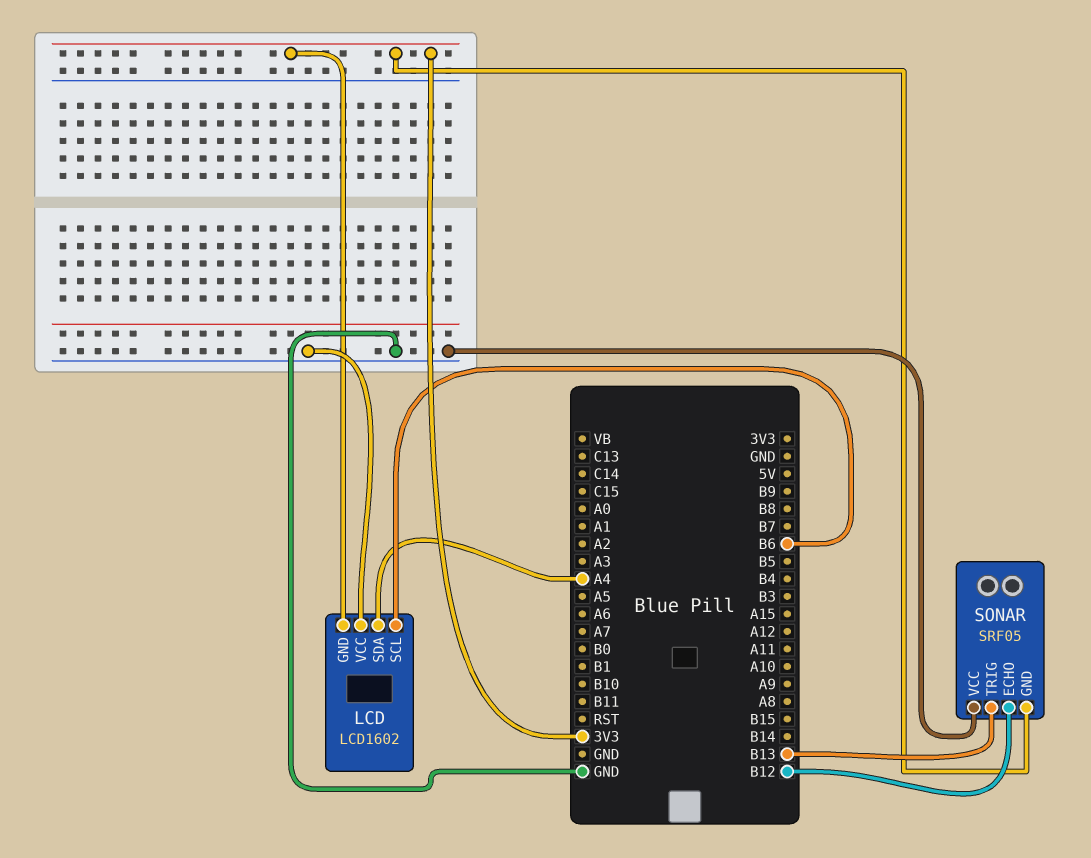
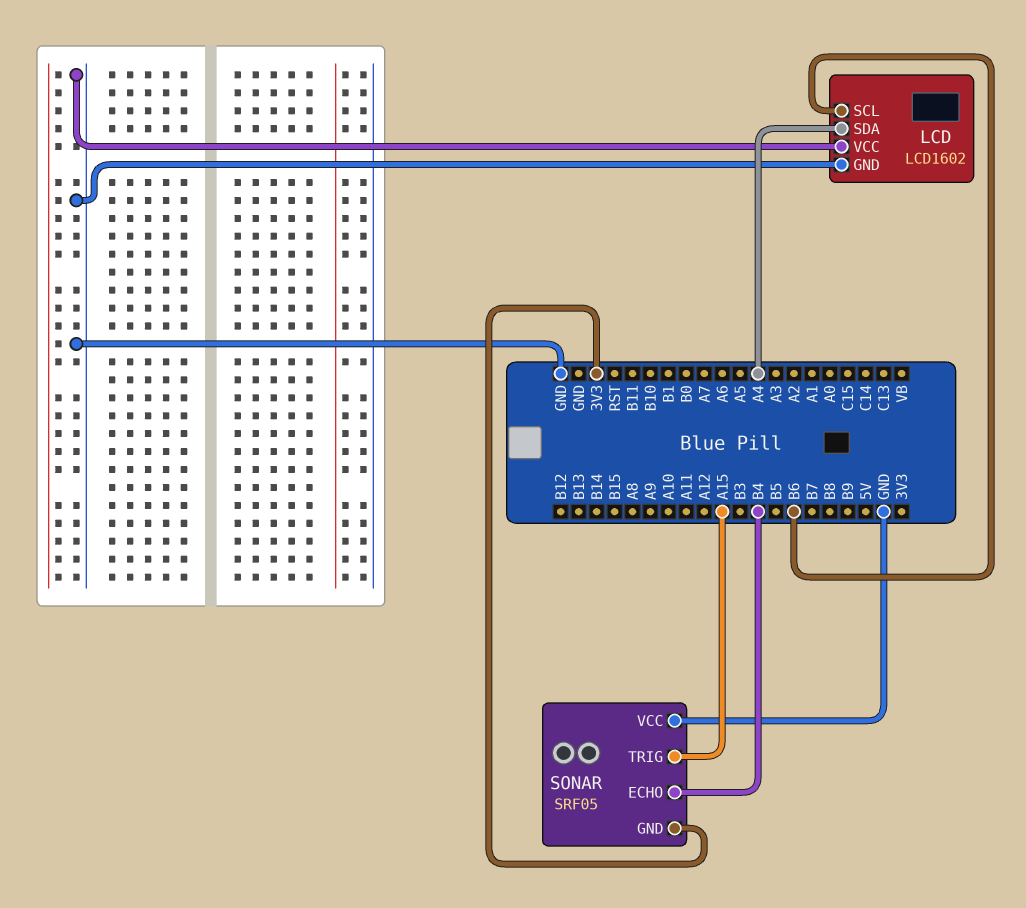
LCD pin GND: 3V3 -> GND
SONAR pin ECHO: B12 -> B4
SONAR pin TRIG: B13 -> A15

